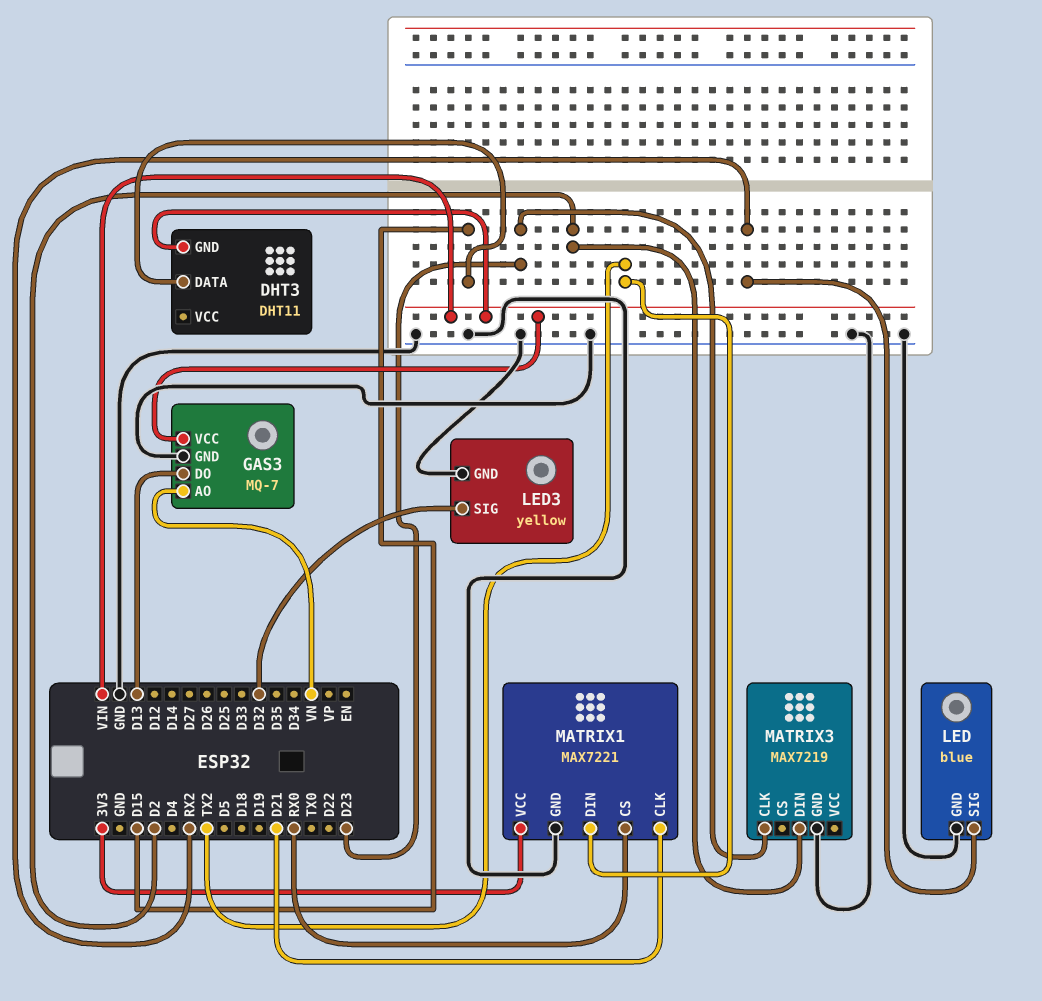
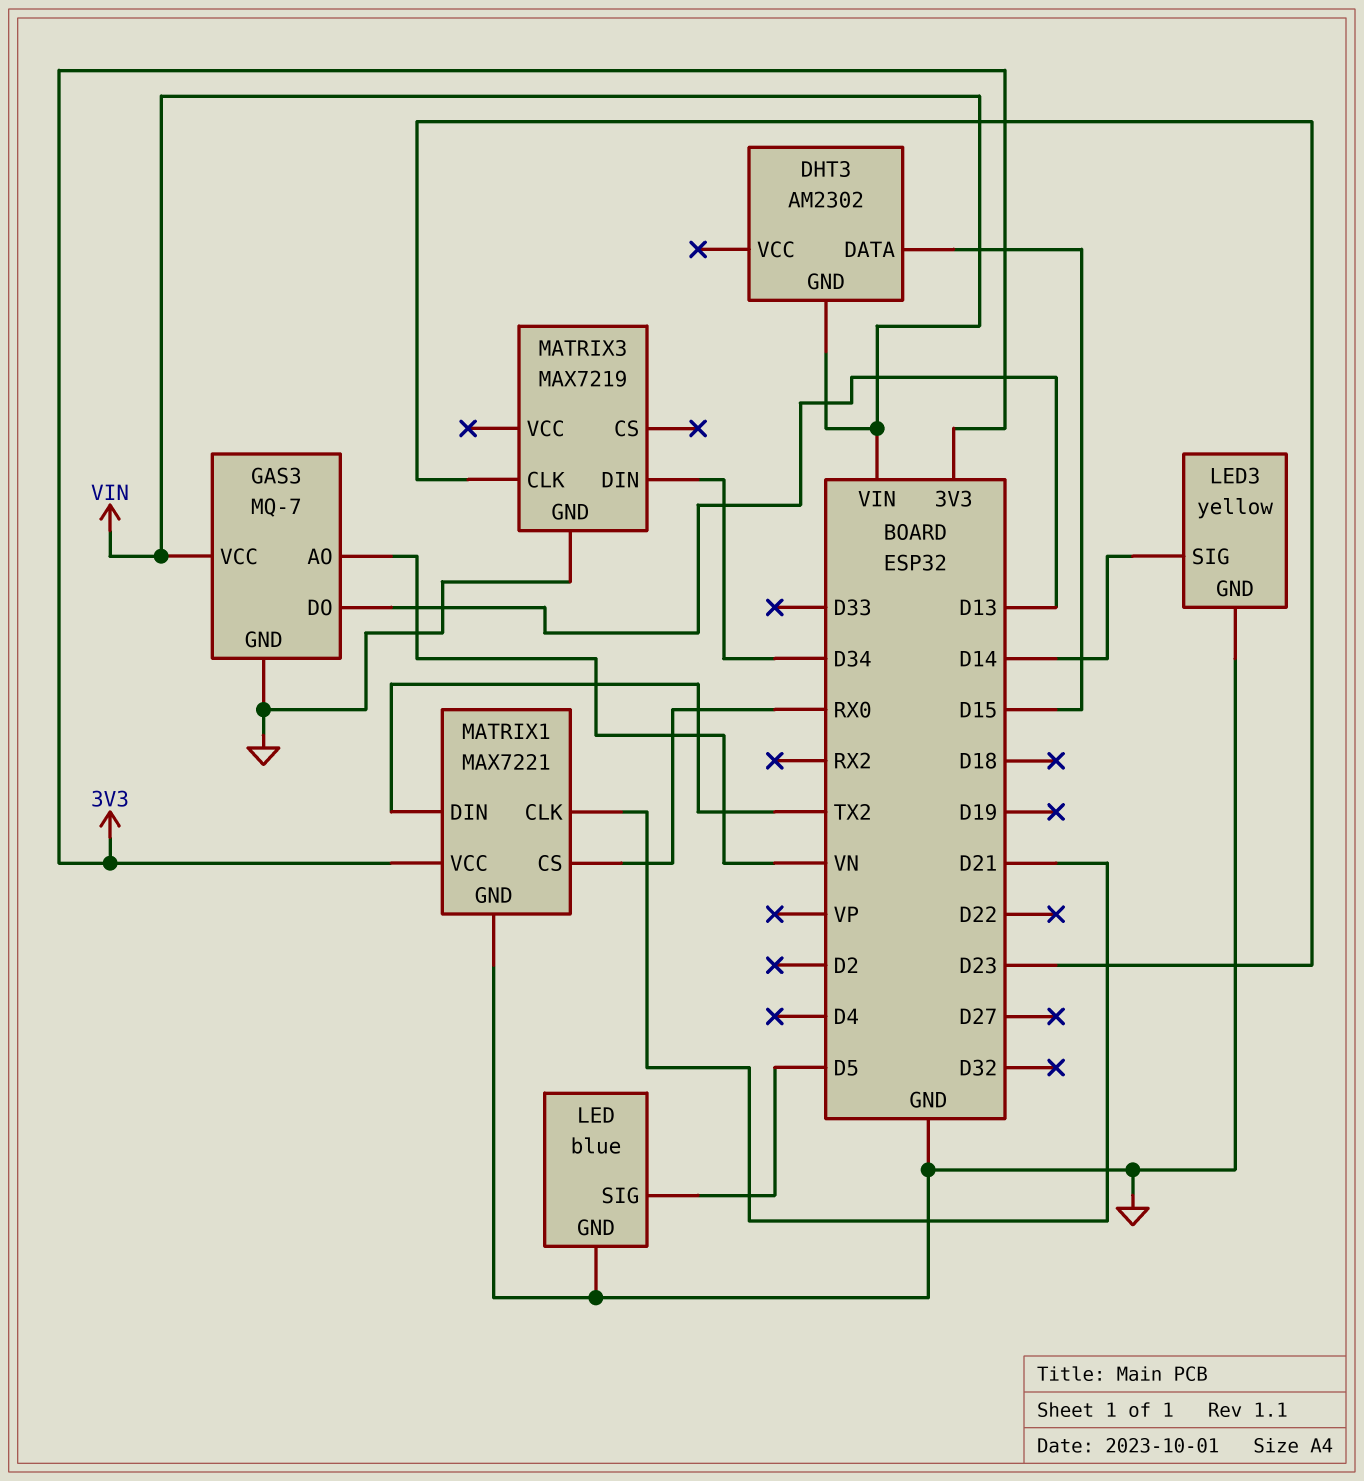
DHT3: DHT11 -> AM2302
LED pin SIG: RX2 -> D5
LED3 pin SIG: D32 -> D14
MATRIX3 pin DIN: D2 -> D34

